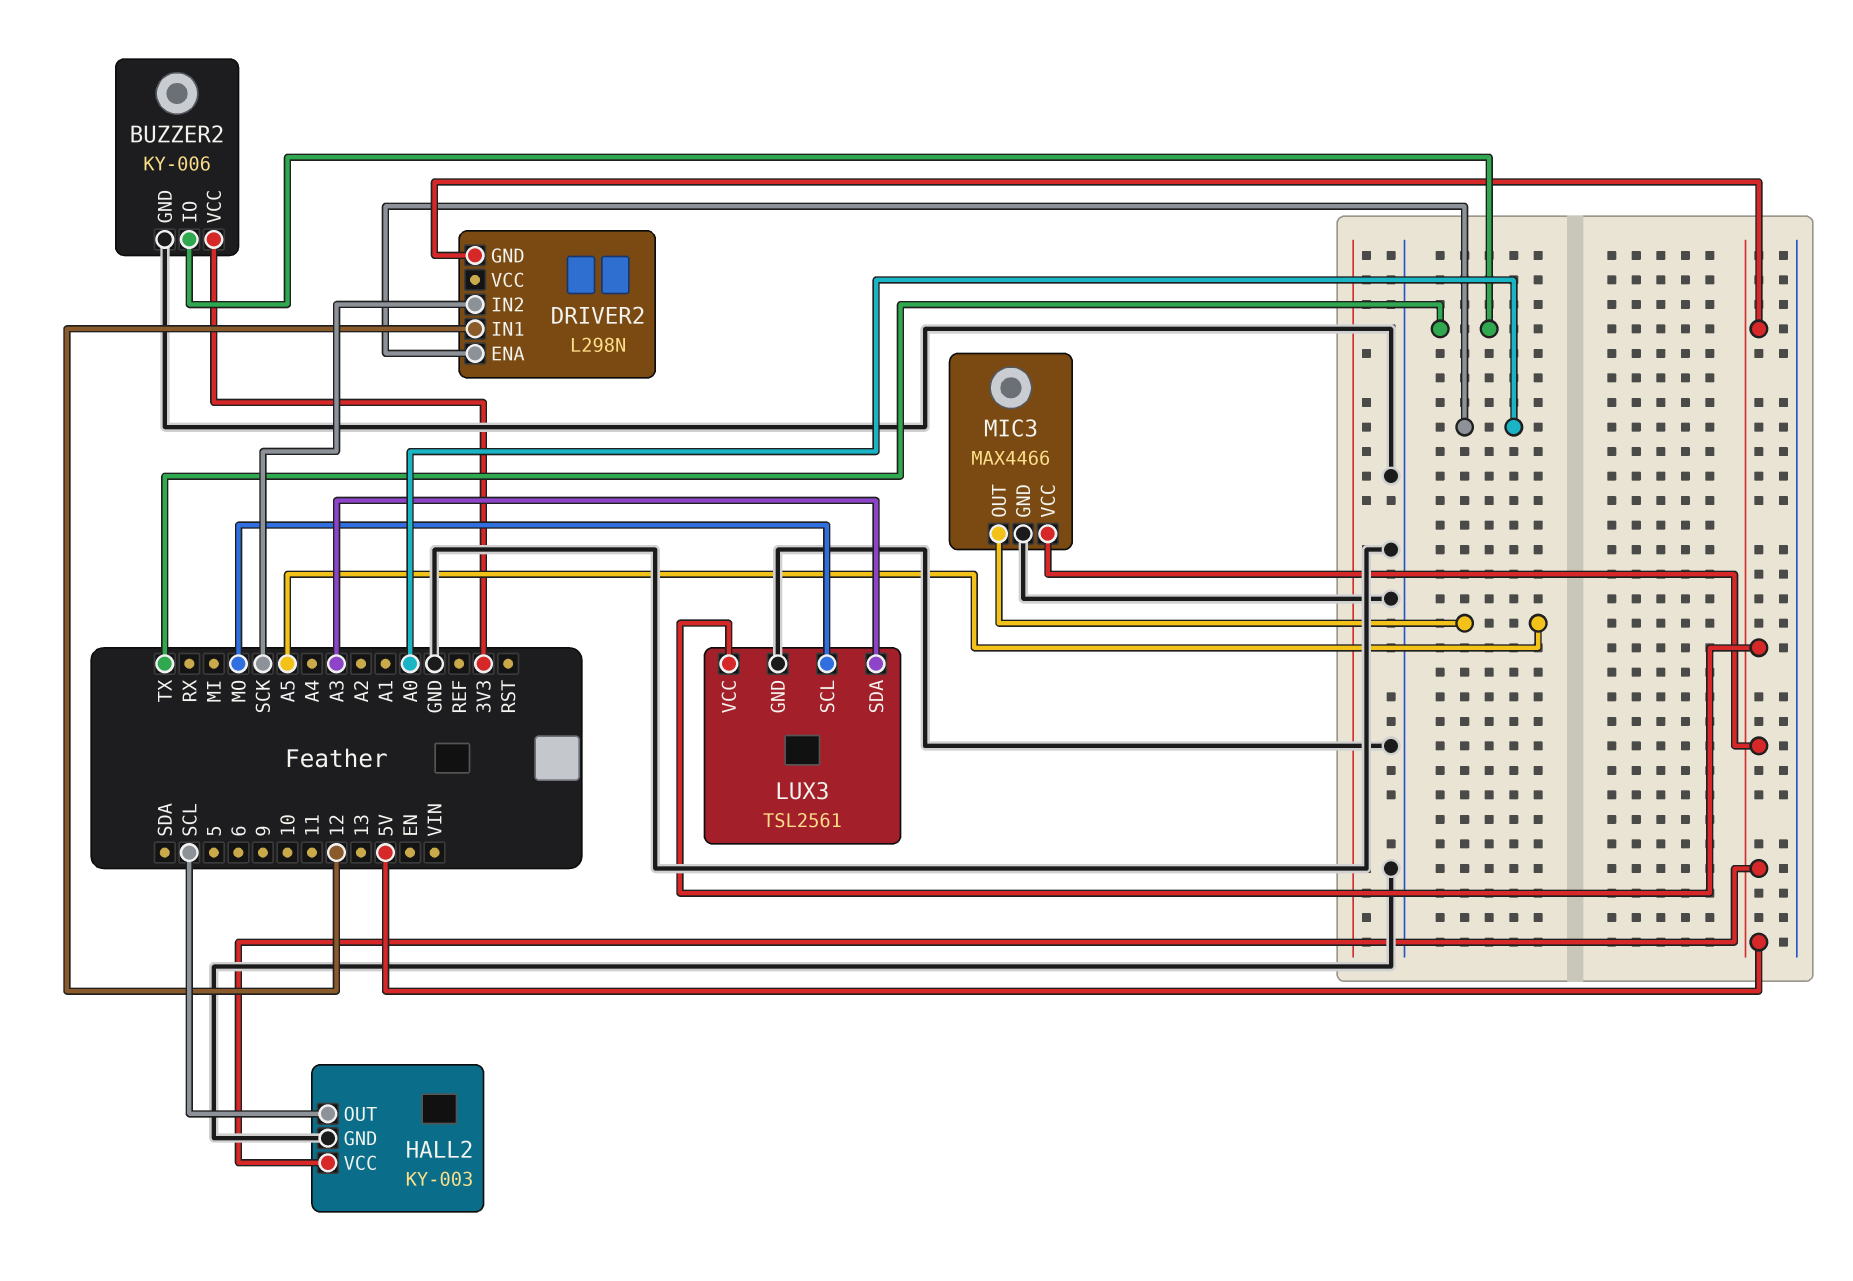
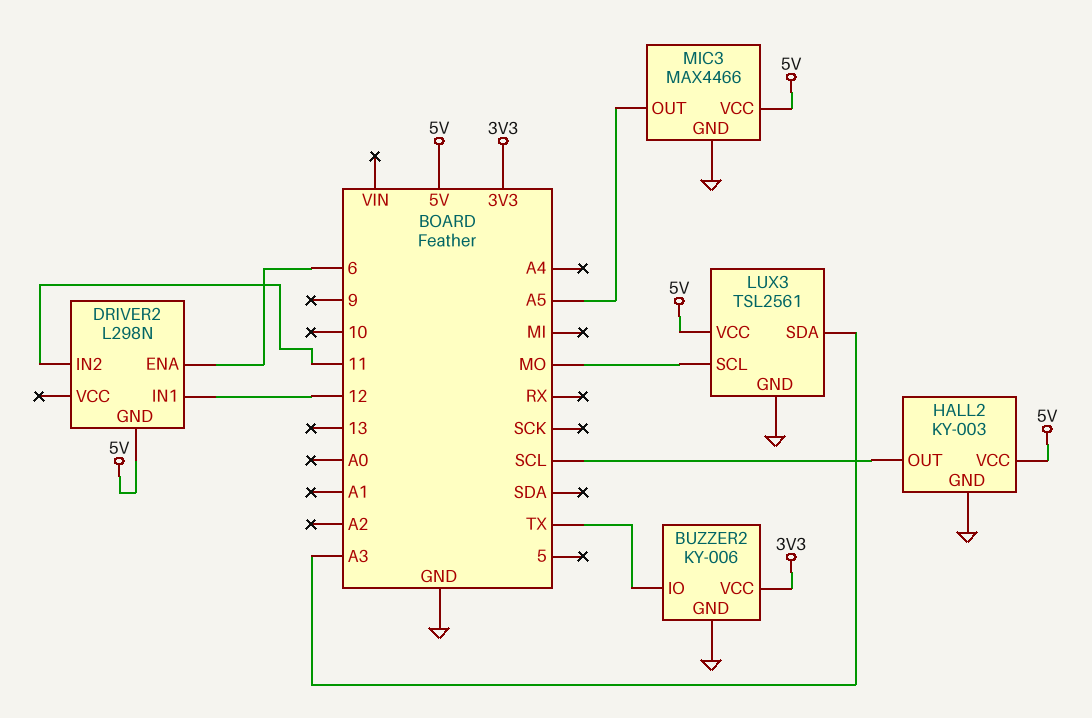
DRIVER2 pin ENA: A0 -> 6
DRIVER2 pin IN2: SCK -> 11

